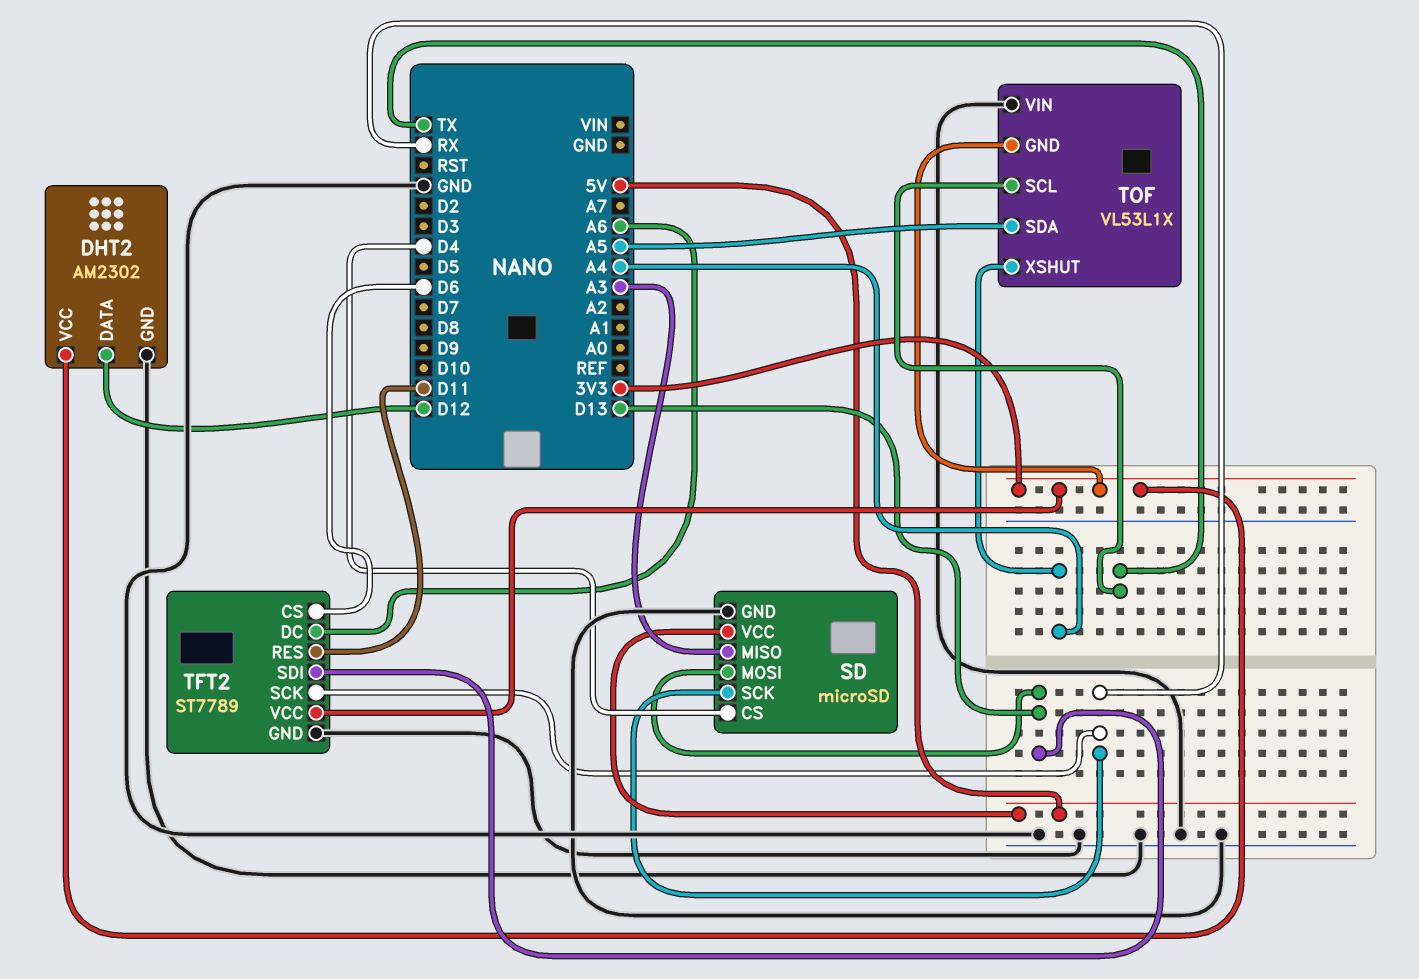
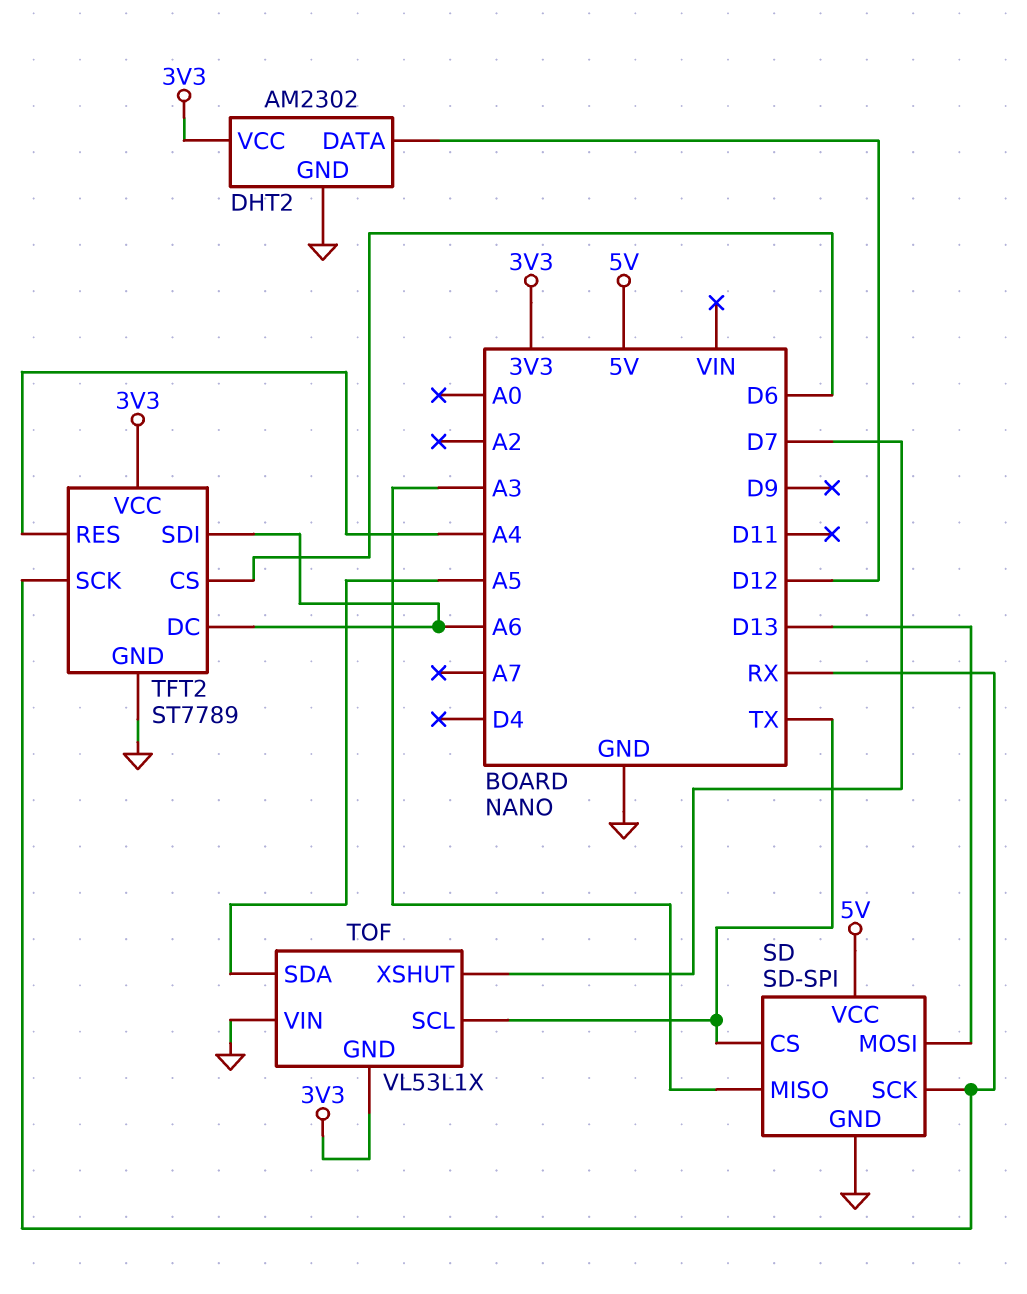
SD: microSD -> SD-SPI
SD pin CS: D4 -> TX
TFT2 pin RES: D11 -> A4
TFT2 pin SDI: D13 -> A6
TOF pin XSHUT: A4 -> D7

